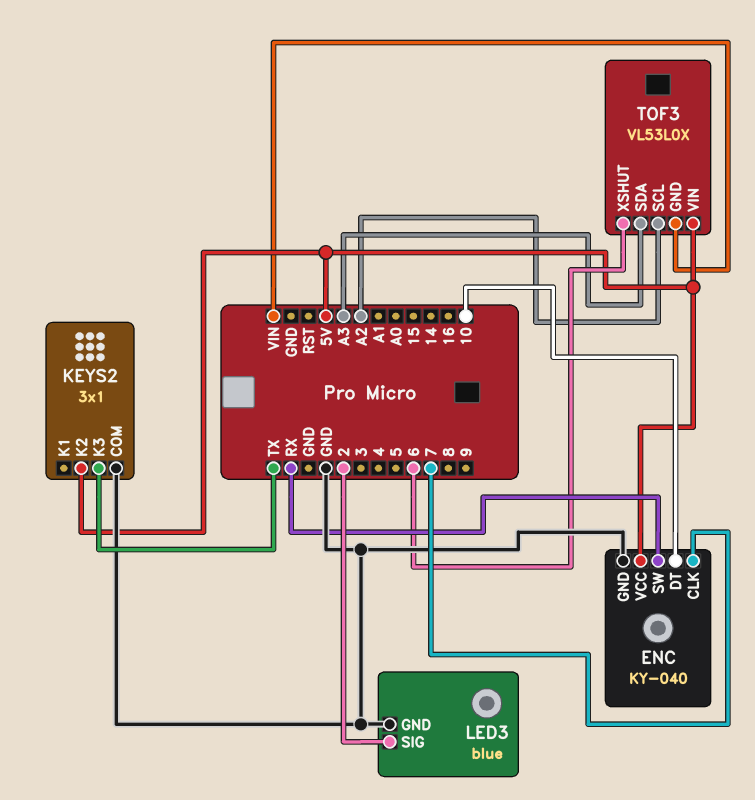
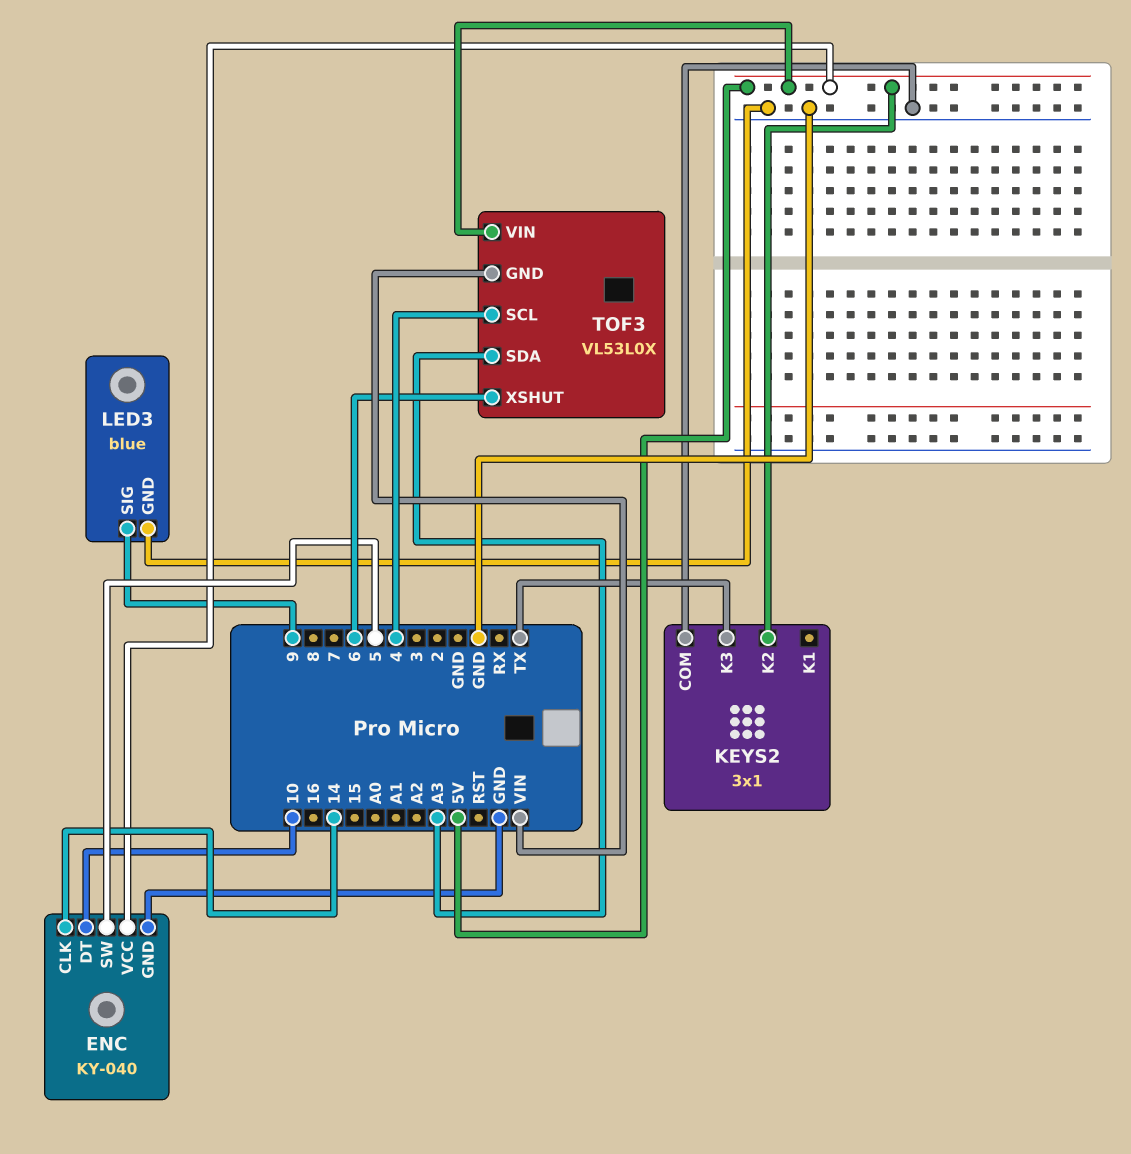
ENC pin CLK: 7 -> 14
ENC pin SW: RX -> 5
LED3 pin SIG: 2 -> 9
TOF3 pin SCL: A2 -> 4

